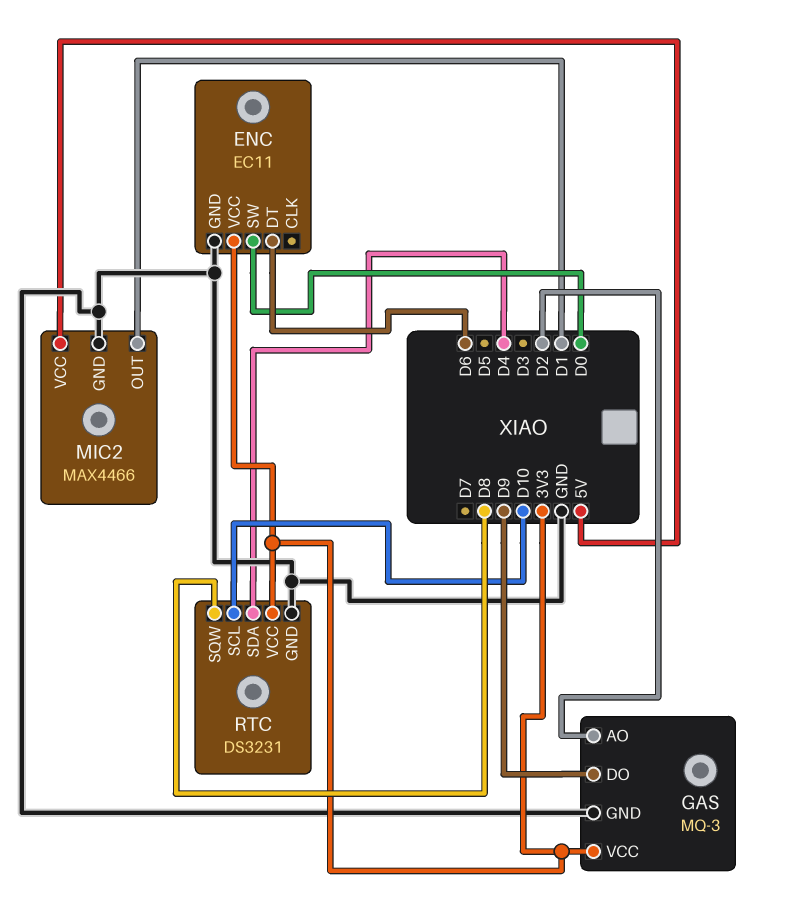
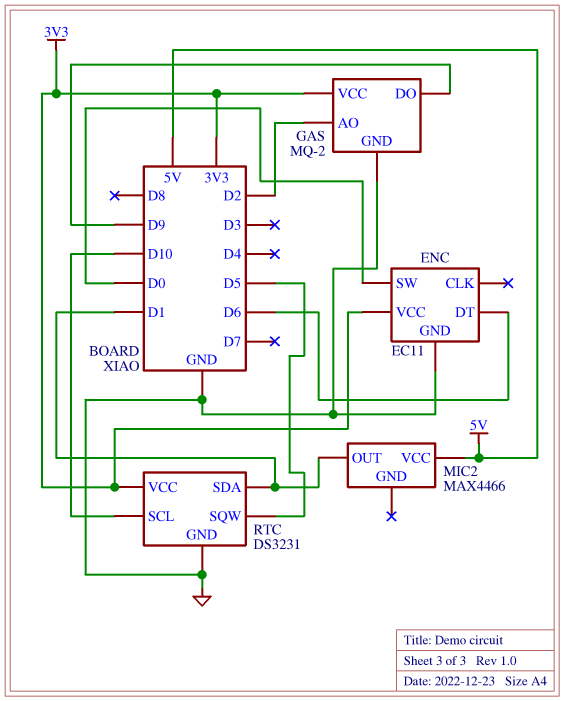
GAS: MQ-3 -> MQ-2
MIC2 pin GND: GND -> none
RTC pin SDA: D4 -> D1
RTC pin SQW: D8 -> D5

